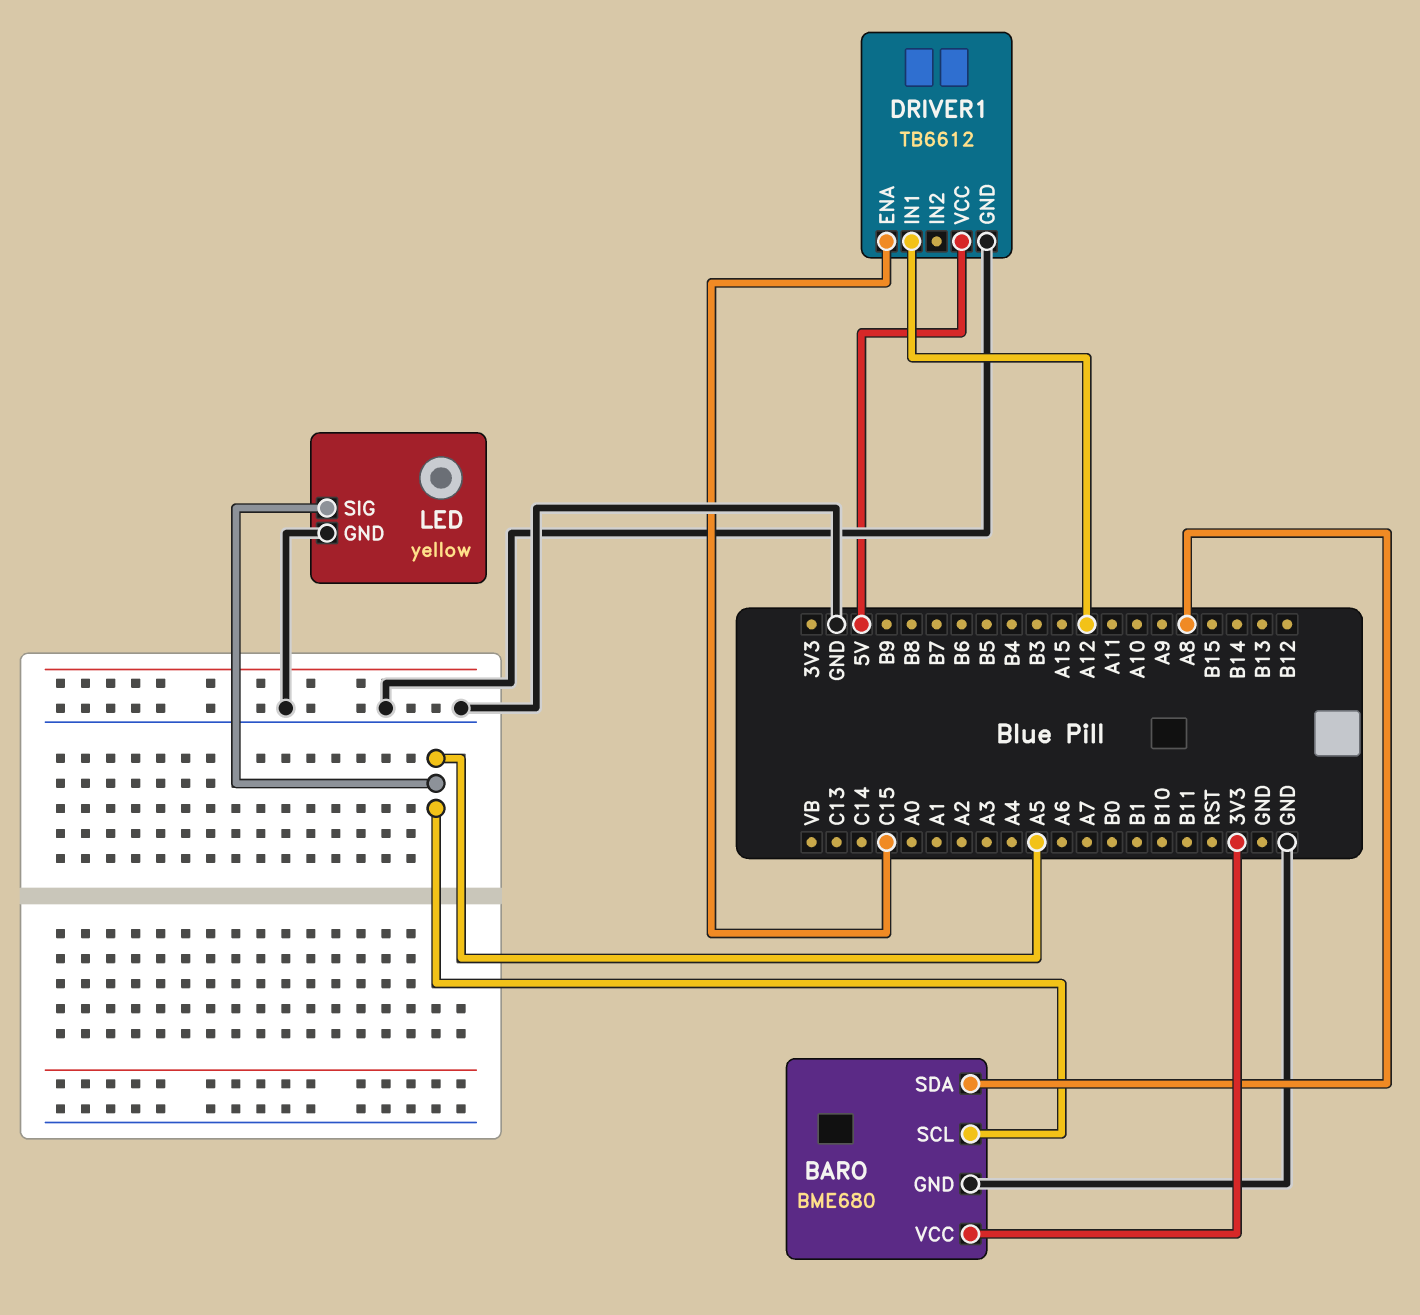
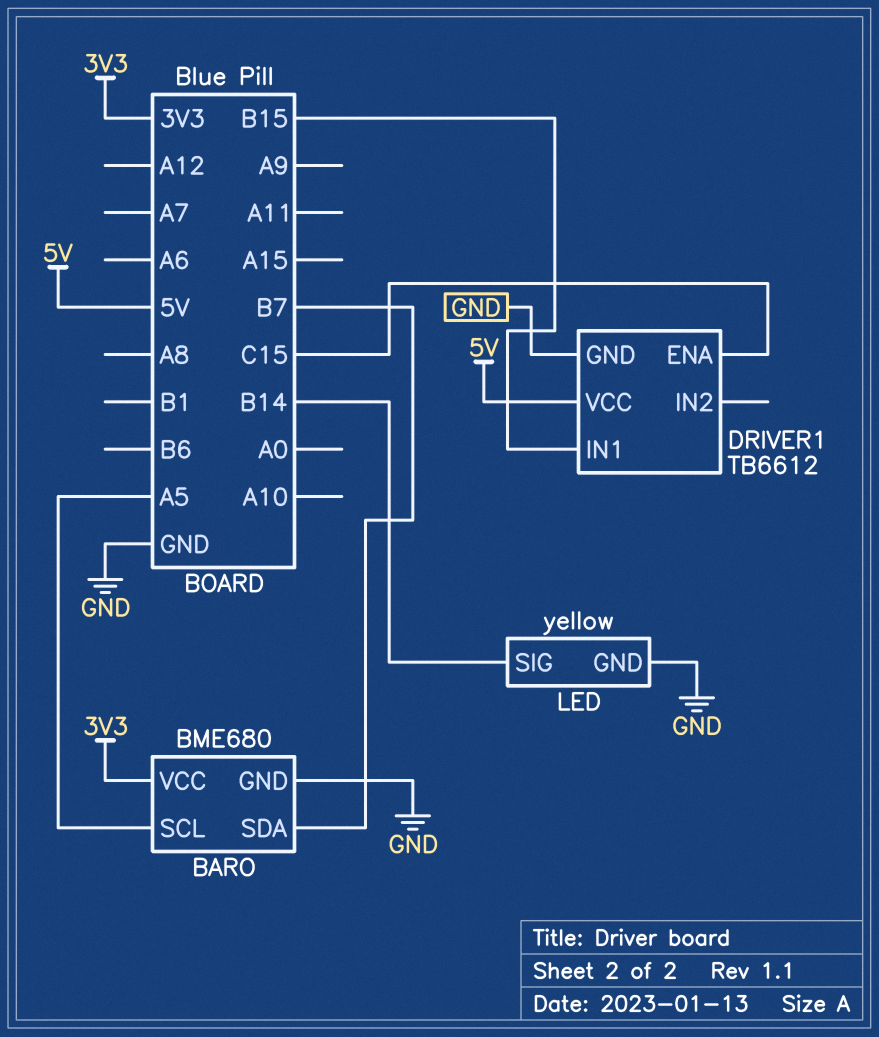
BARO pin SDA: A8 -> B7
DRIVER1 pin IN1: A12 -> B15
LED pin SIG: A5 -> B14

